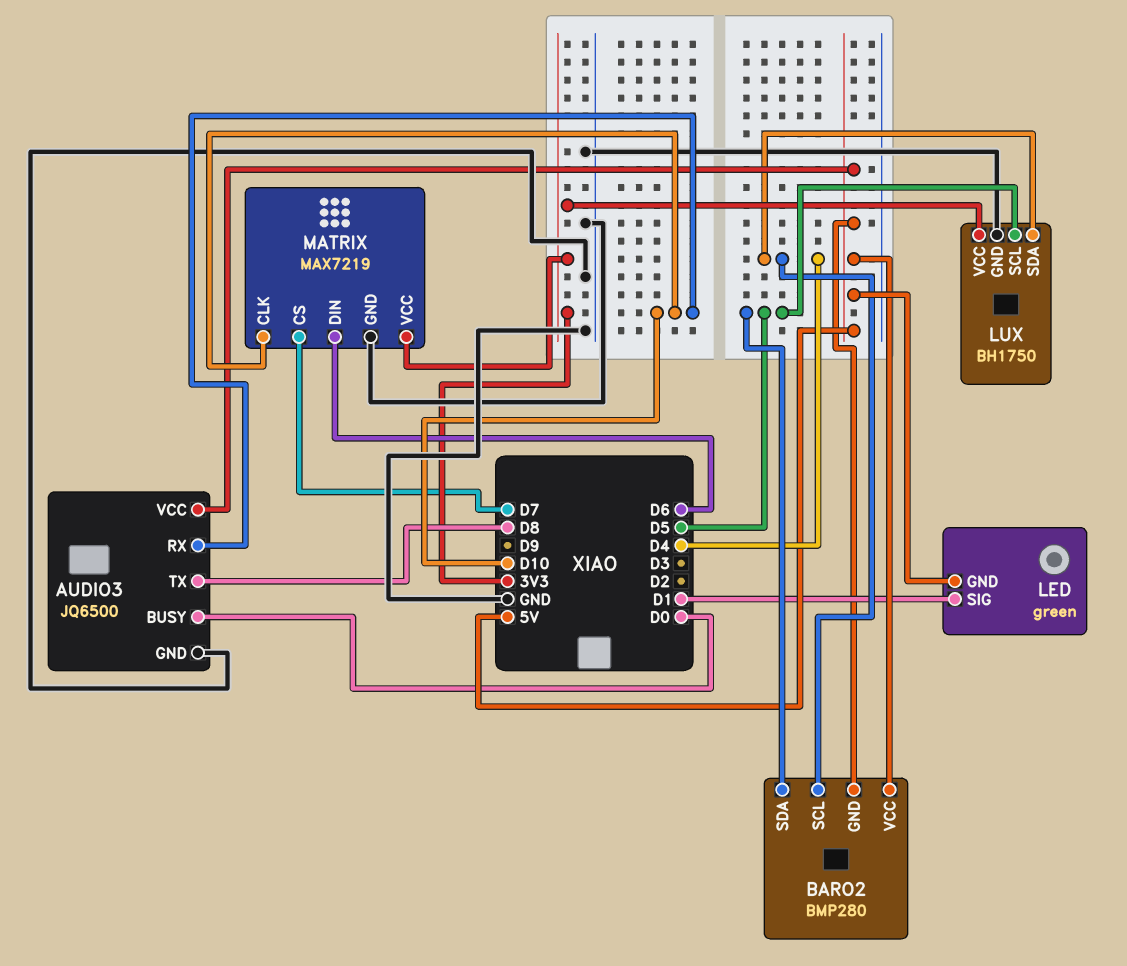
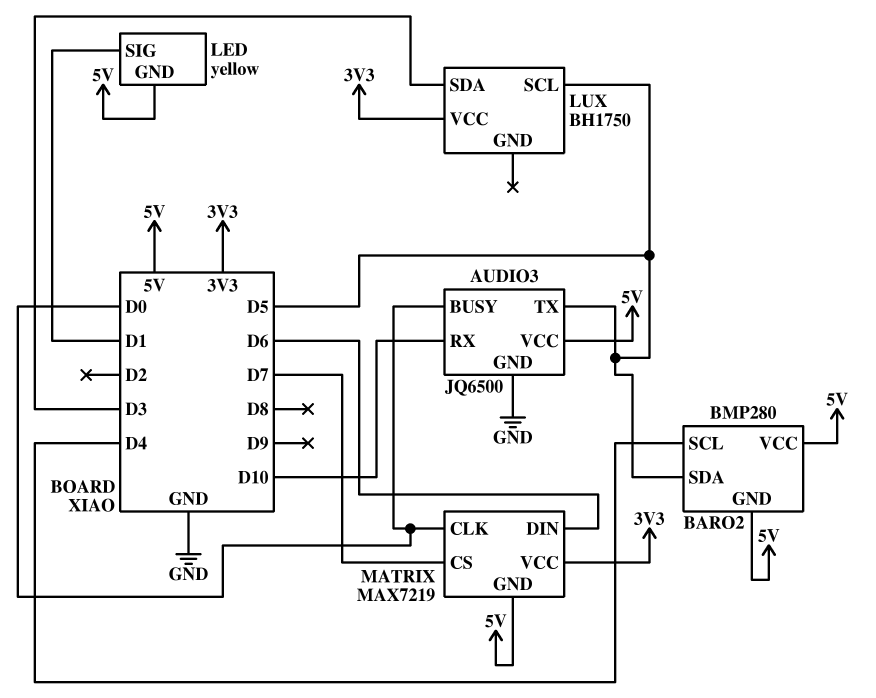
AUDIO3 pin TX: D8 -> D5
LED: green -> yellow
LUX pin GND: GND -> none
LUX pin SDA: D4 -> D3
MATRIX pin CLK: D10 -> D0
MATRIX pin GND: GND -> 5V

